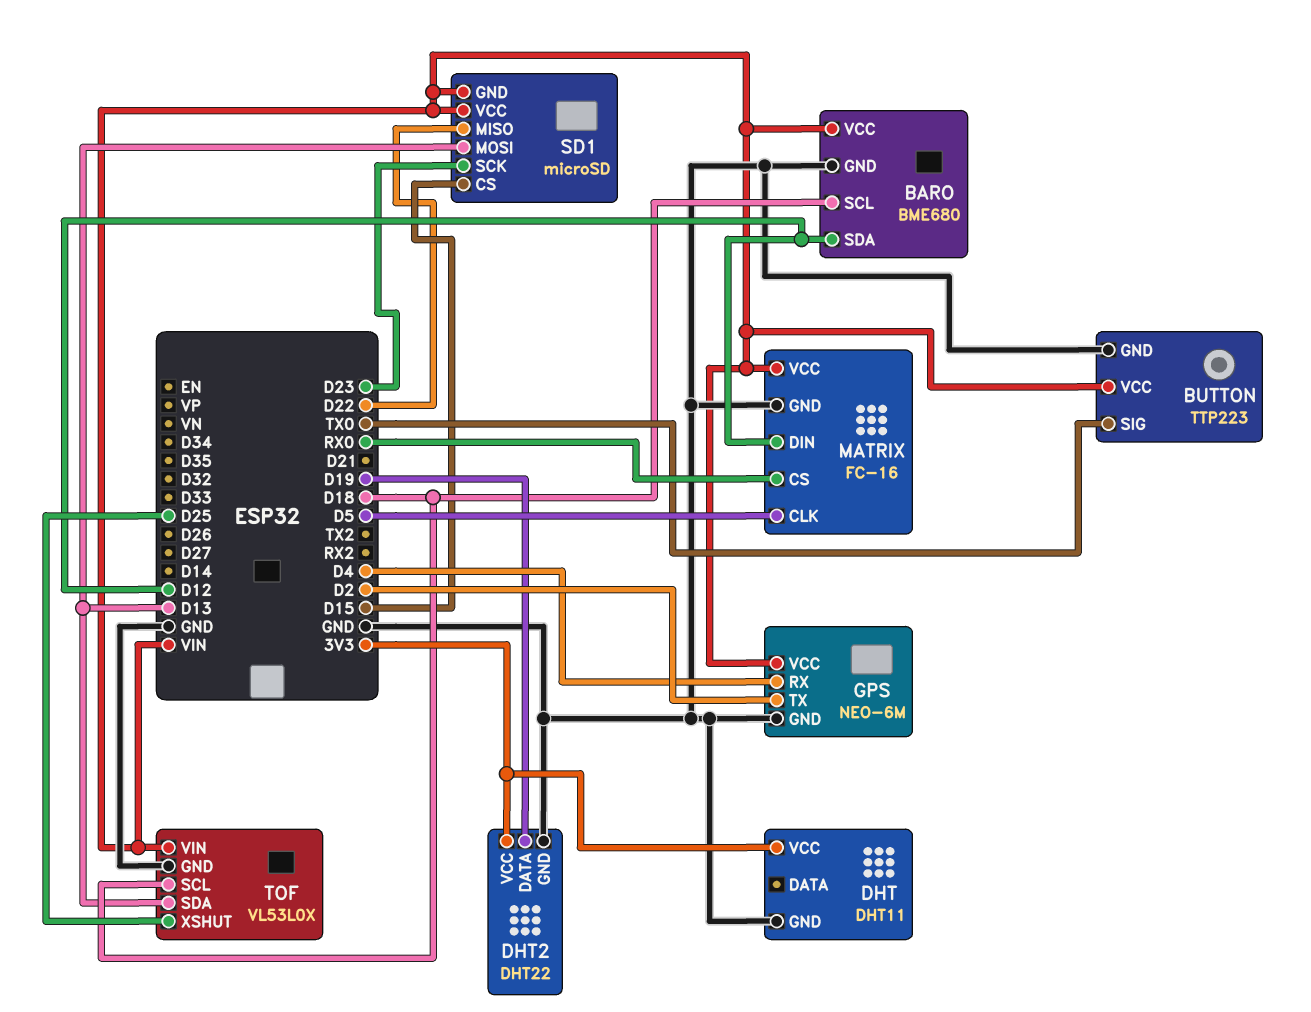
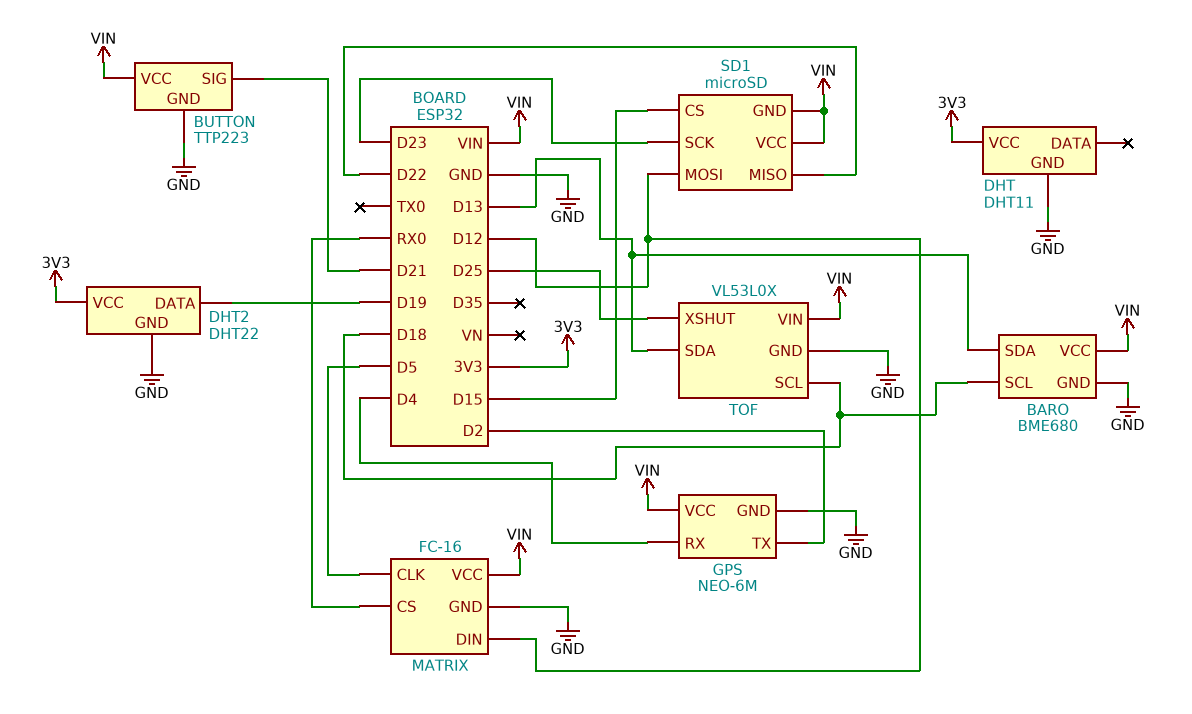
BARO pin SDA: D12 -> D13
BUTTON pin SIG: TX0 -> D21
SD1 pin MOSI: D13 -> D12

